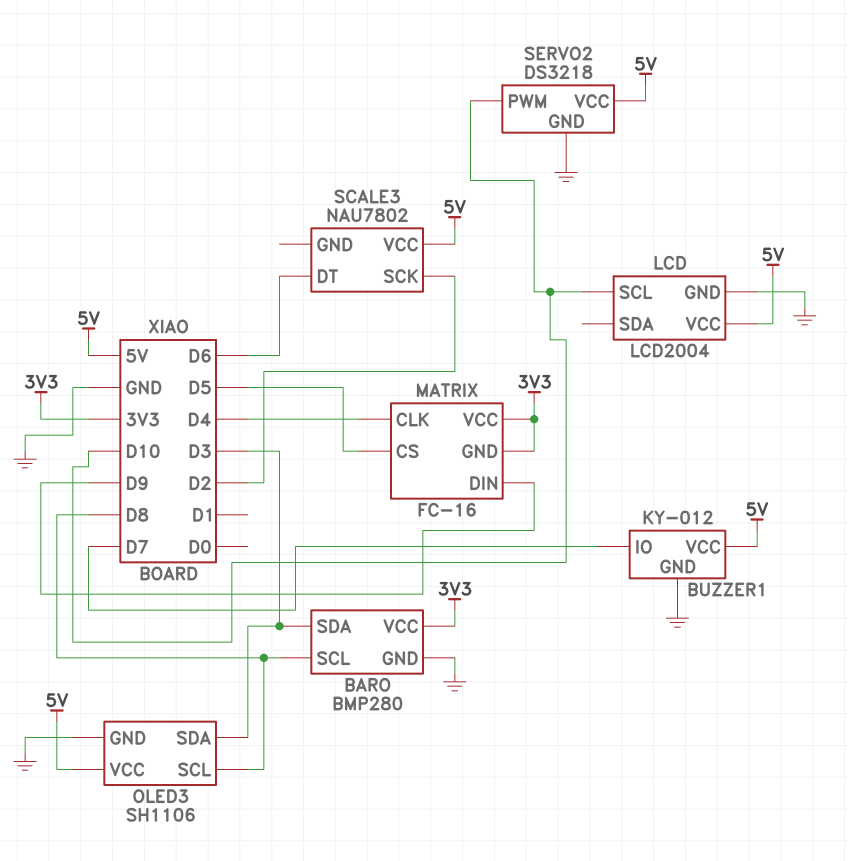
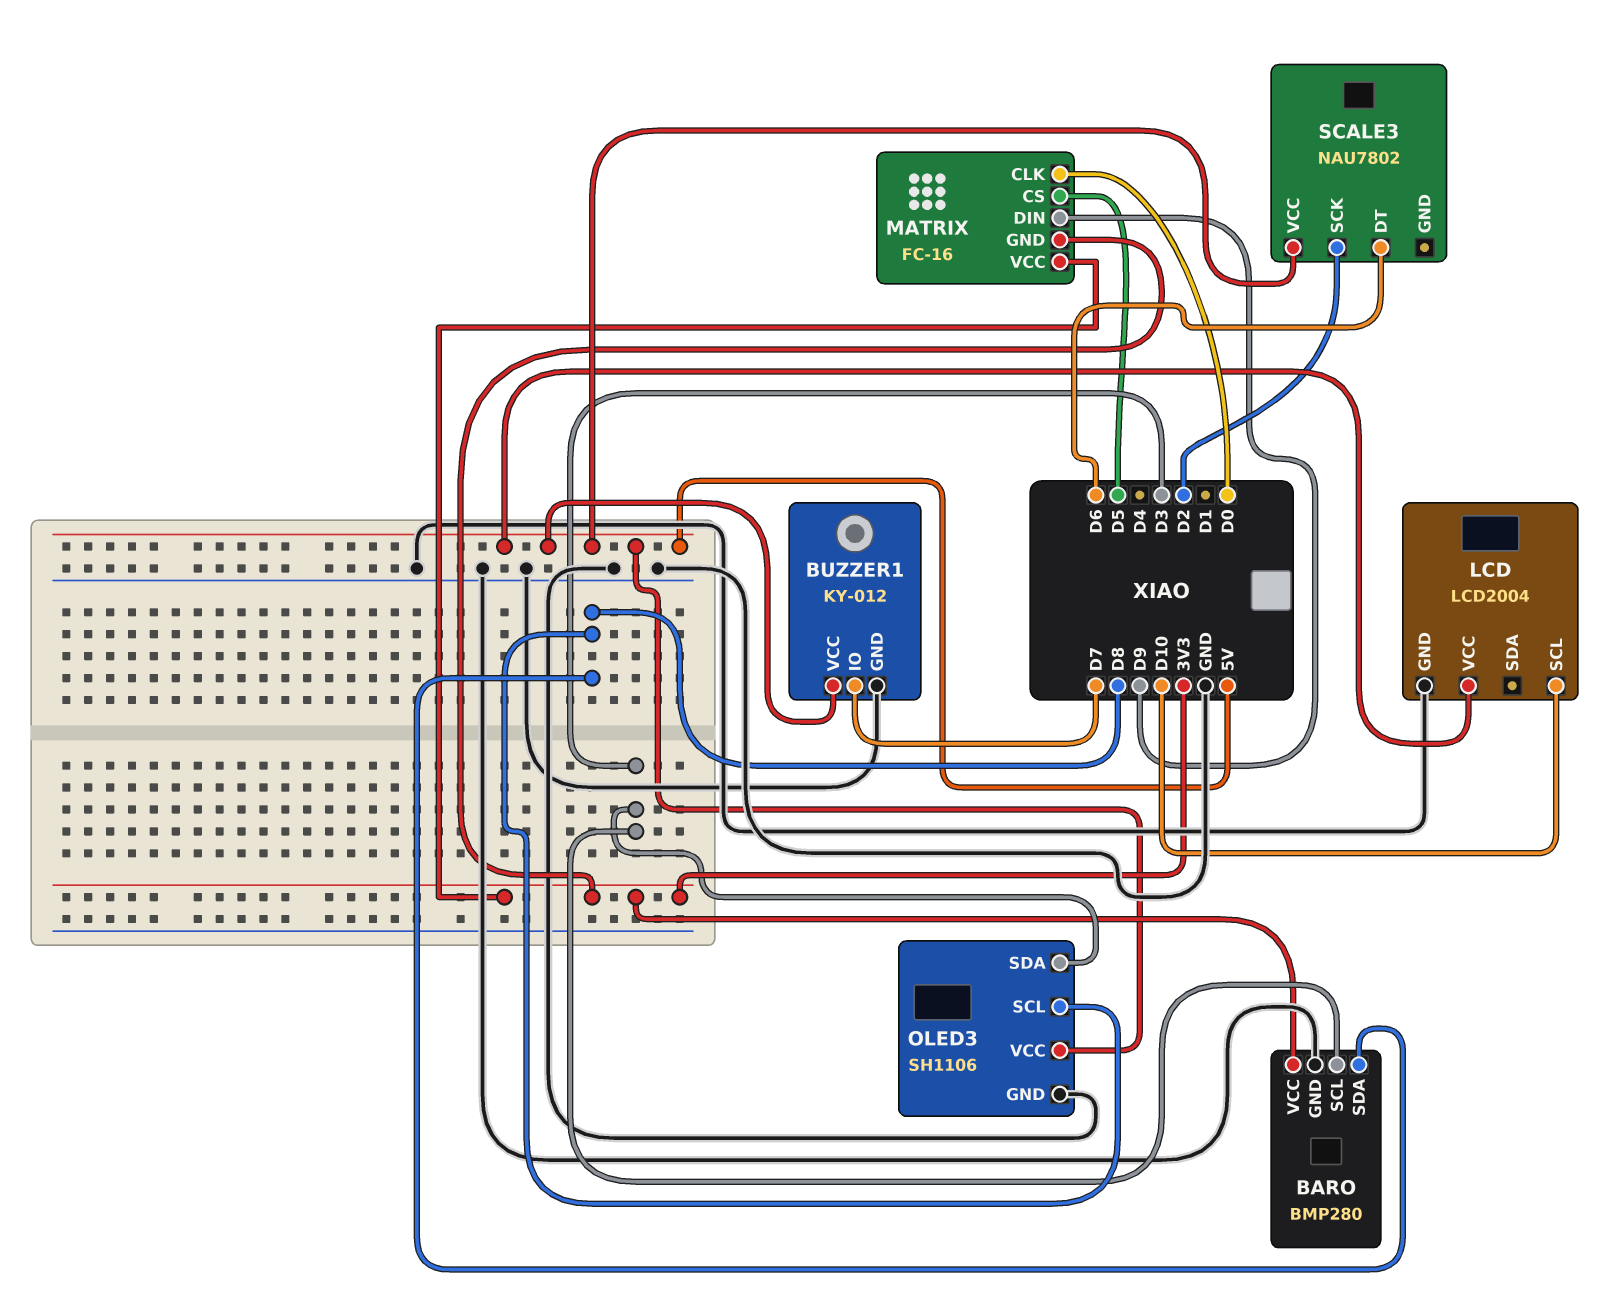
BARO pin SCL: D8 -> D3
BARO pin SDA: D3 -> D8
MATRIX pin CLK: D4 -> D0
SERVO2: DS3218 -> none
SERVO2 pin GND: GND -> none
SERVO2 pin PWM: D10 -> none
SERVO2 pin VCC: 5V -> none

